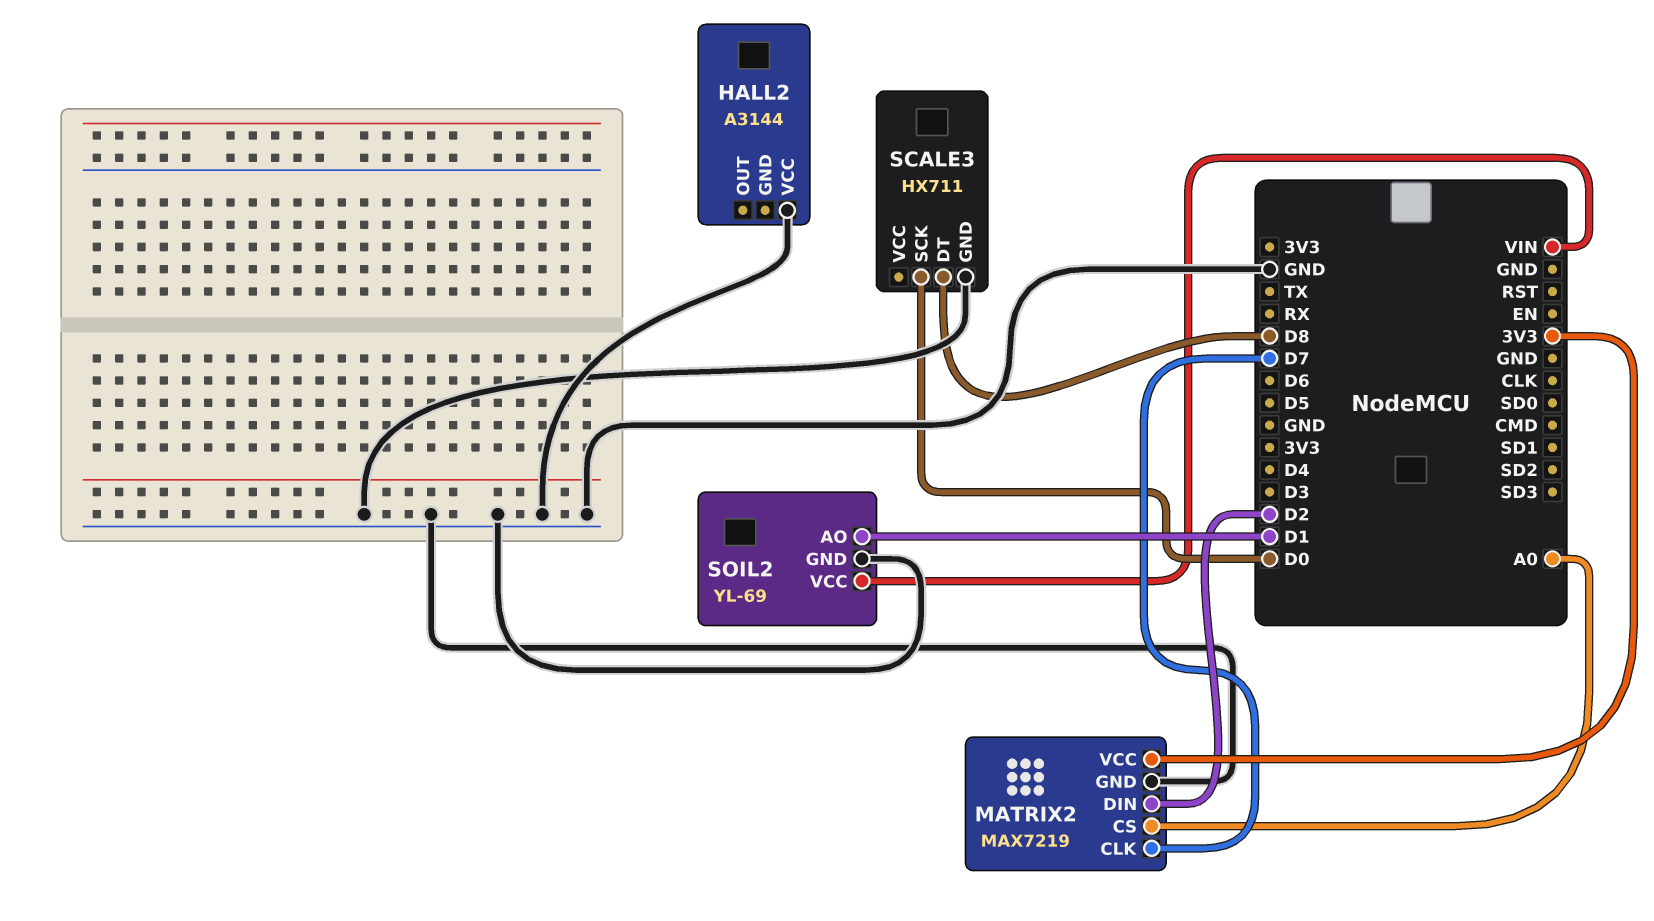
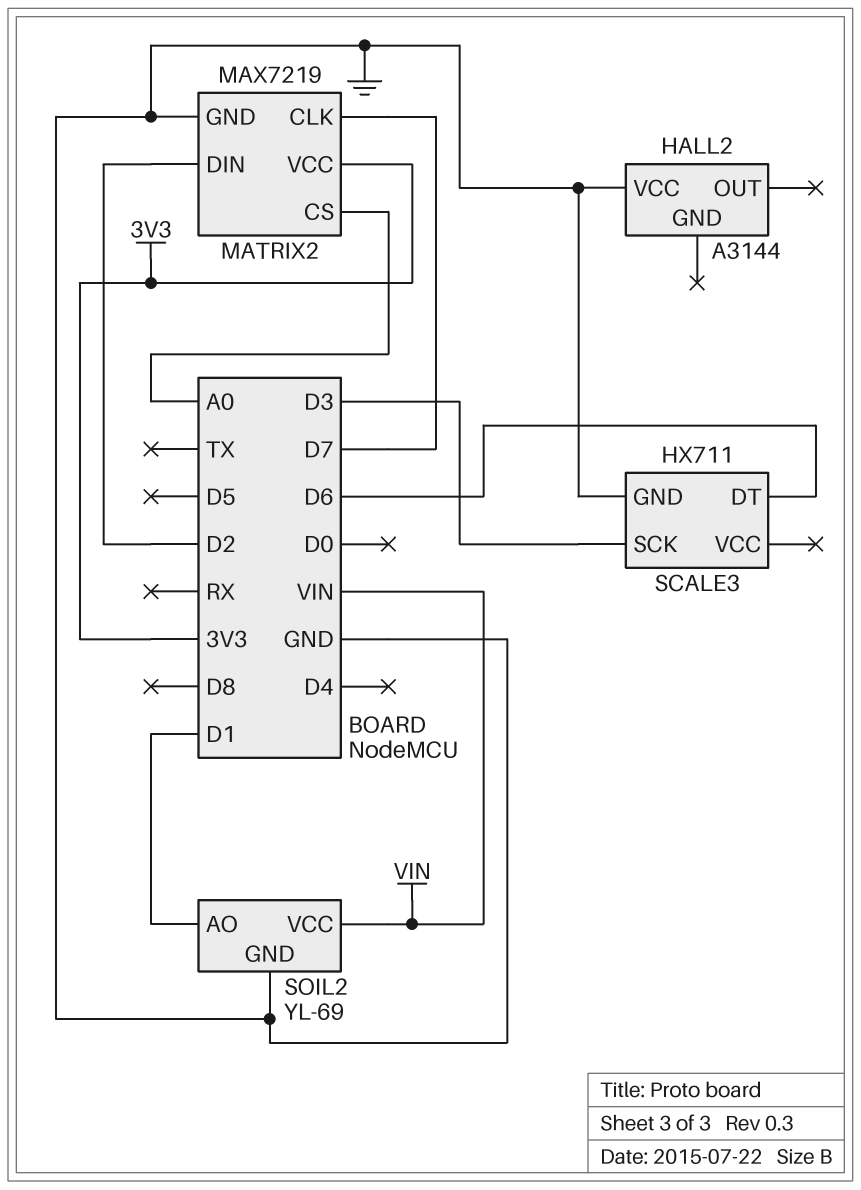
SCALE3 pin DT: D8 -> D6
SCALE3 pin SCK: D0 -> D3

